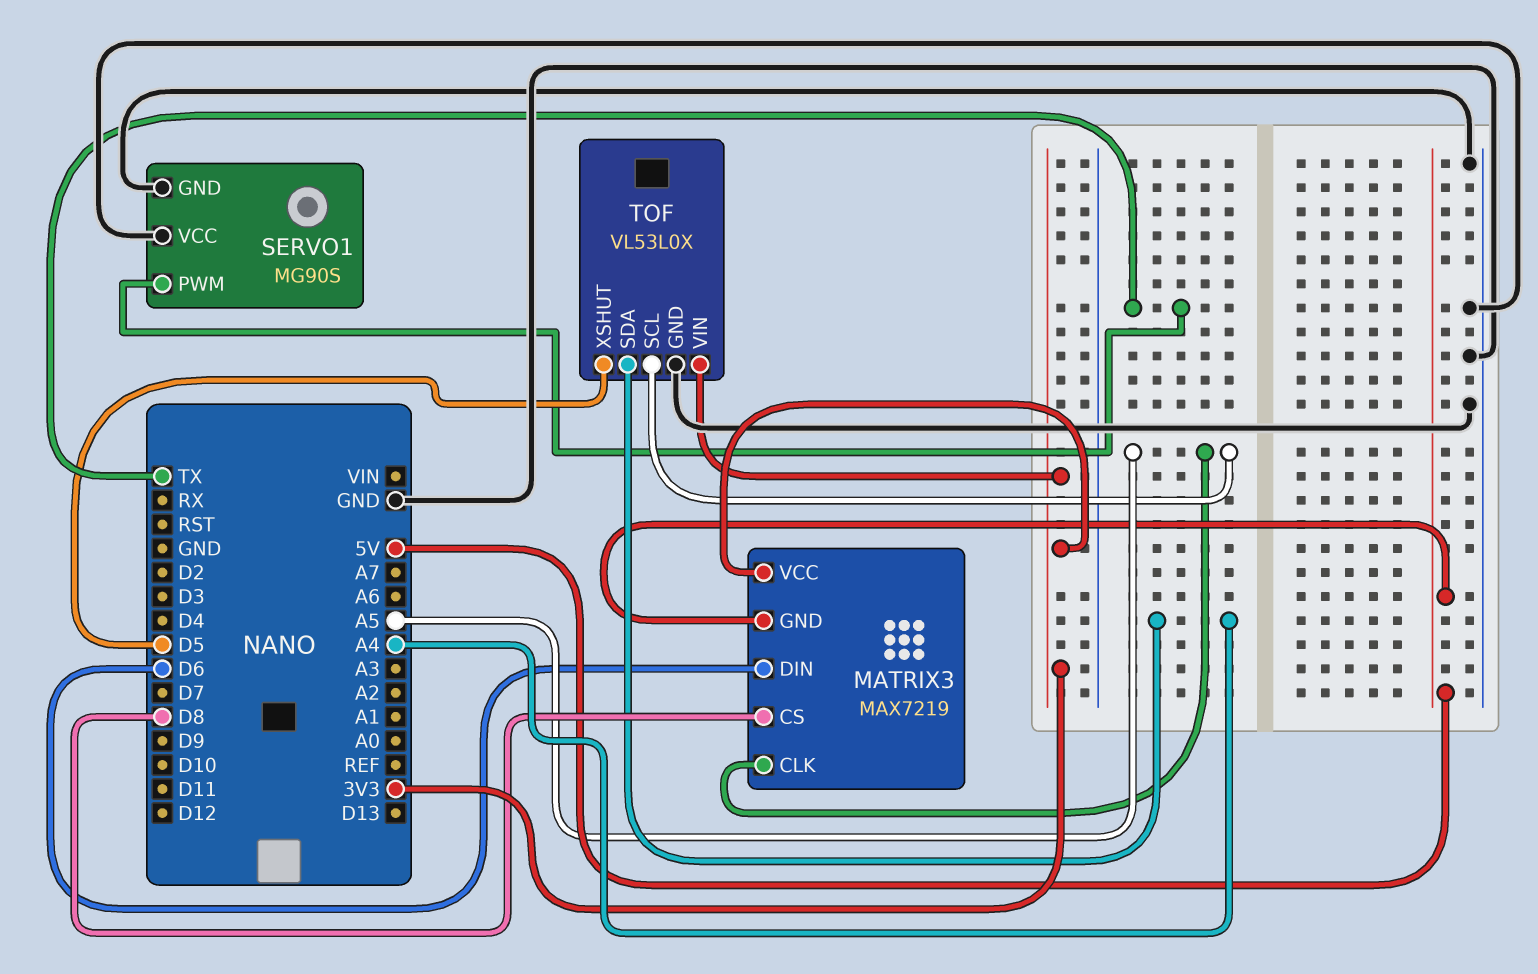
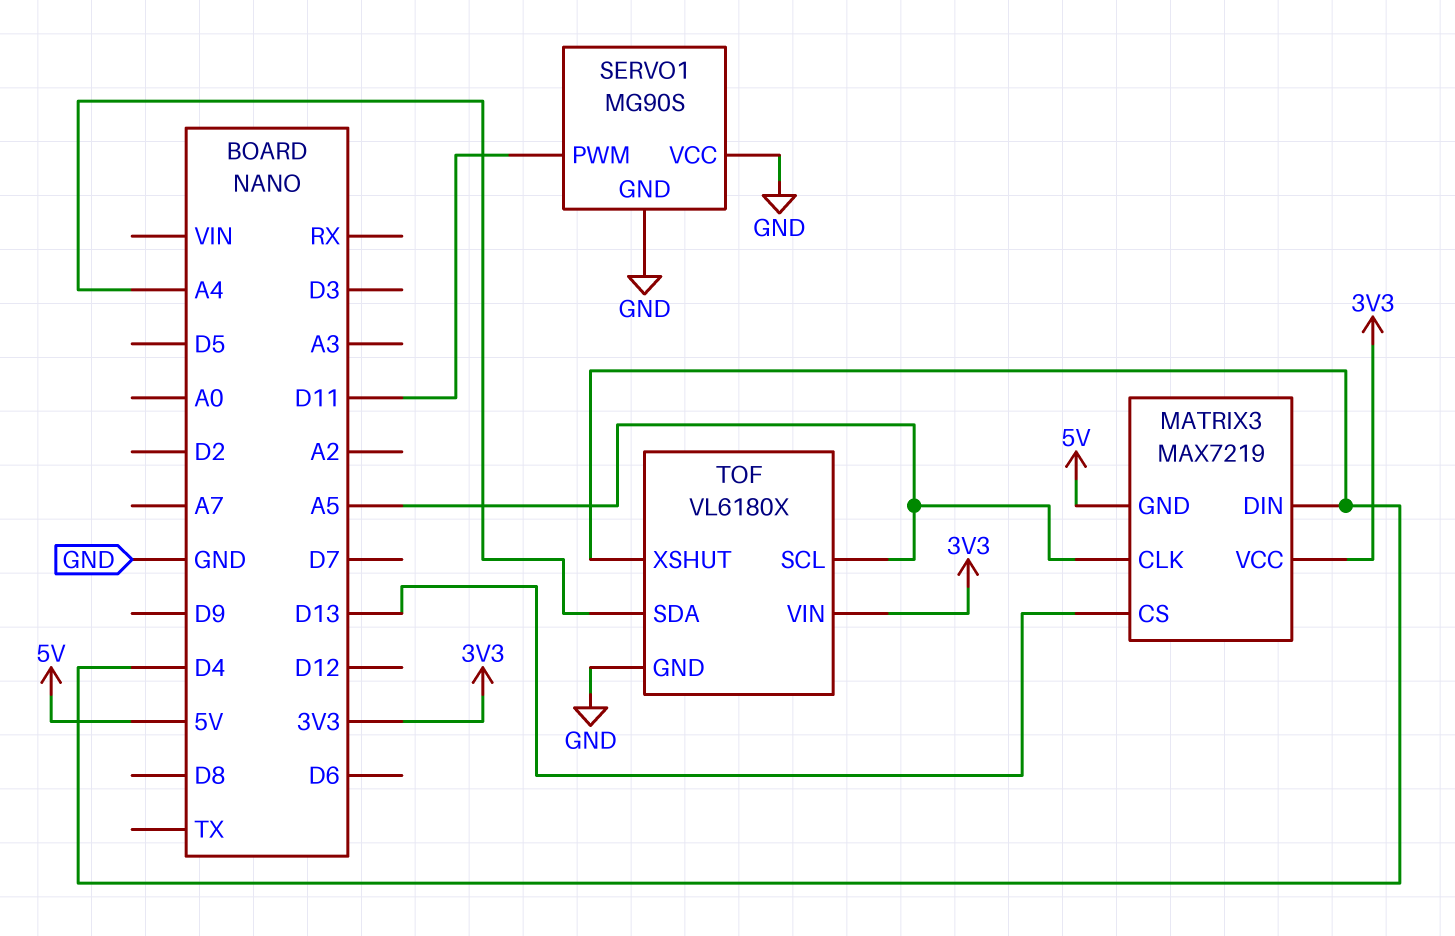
MATRIX3 pin CS: D8 -> D13
MATRIX3 pin DIN: D6 -> D4
SERVO1 pin PWM: TX -> D11
TOF: VL53L0X -> VL6180X
TOF pin XSHUT: D5 -> D4

